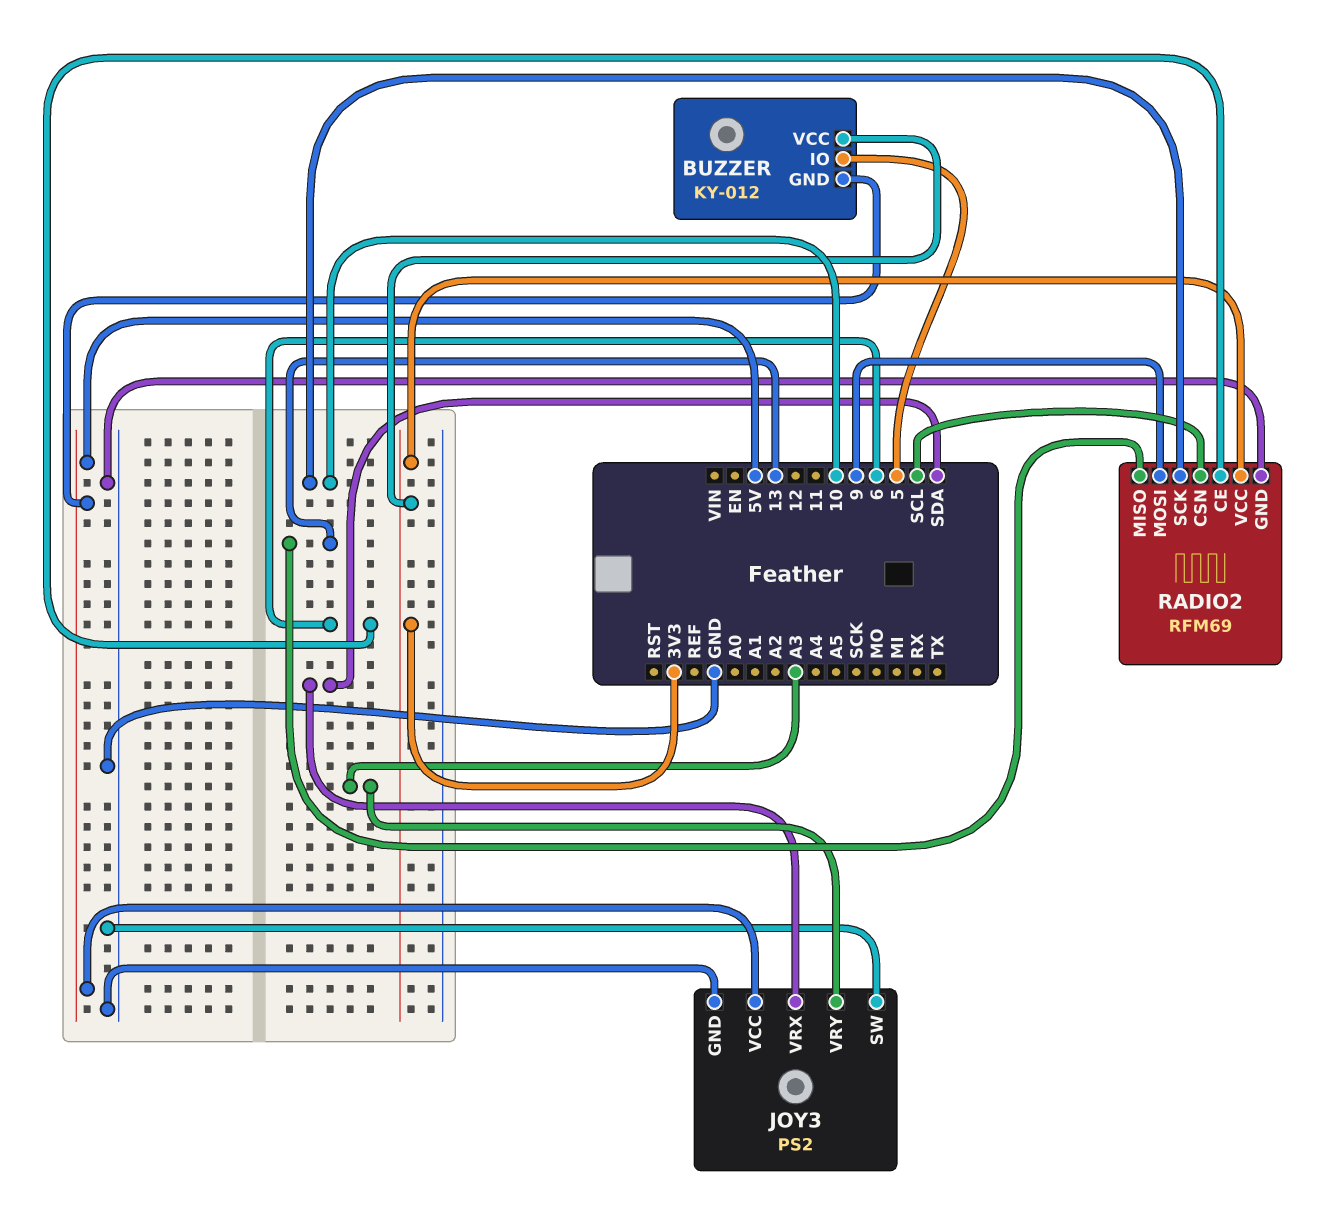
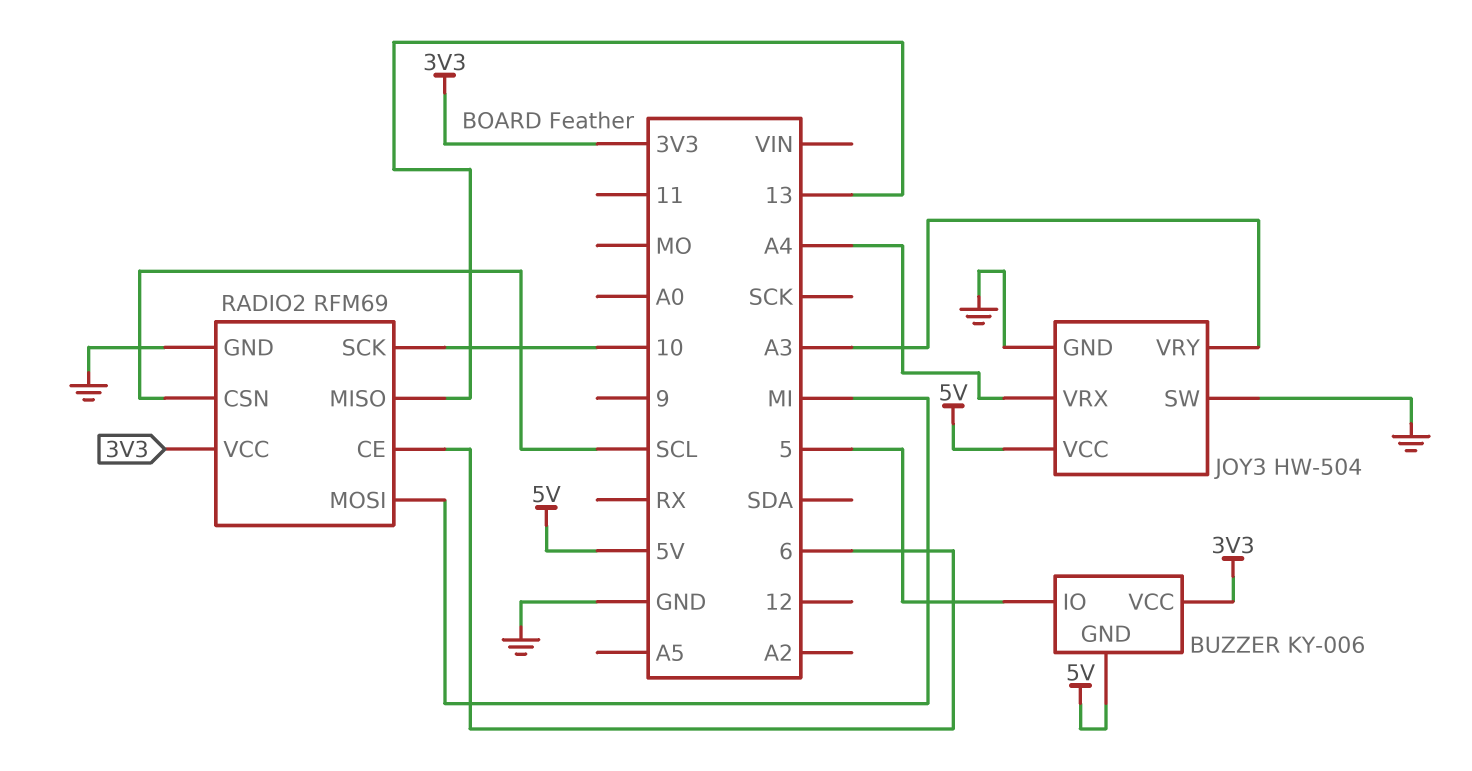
BUZZER: KY-012 -> KY-006
JOY3: PS2 -> HW-504
JOY3 pin VRX: SDA -> A4
RADIO2 pin MOSI: 9 -> MI

